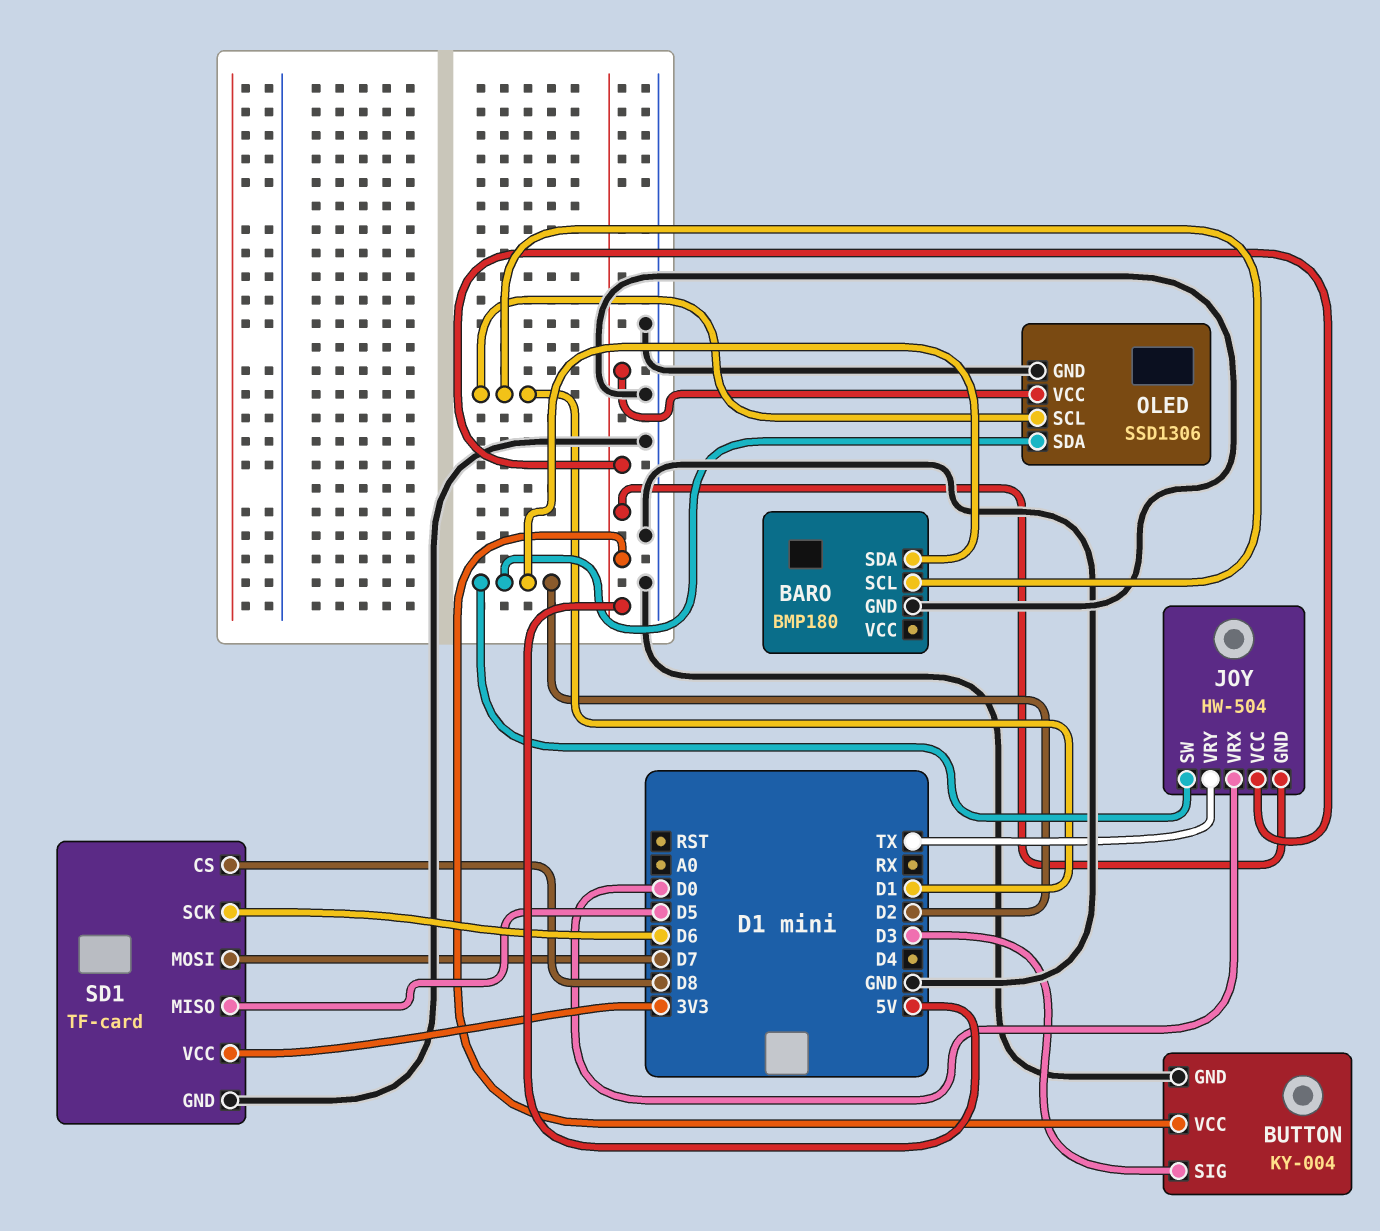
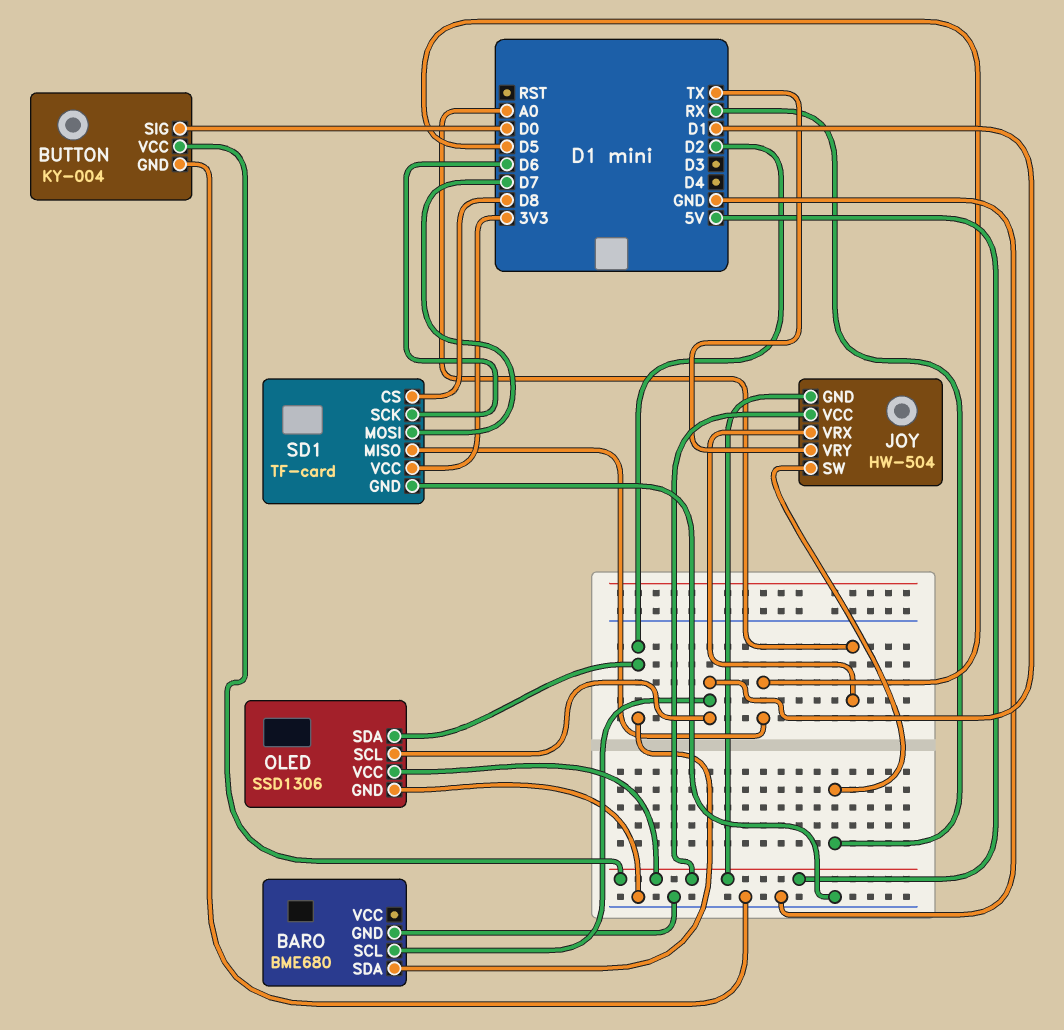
BARO: BMP180 -> BME680
BUTTON pin SIG: D3 -> D0
JOY pin SW: D2 -> RX
JOY pin VRX: D0 -> A0

